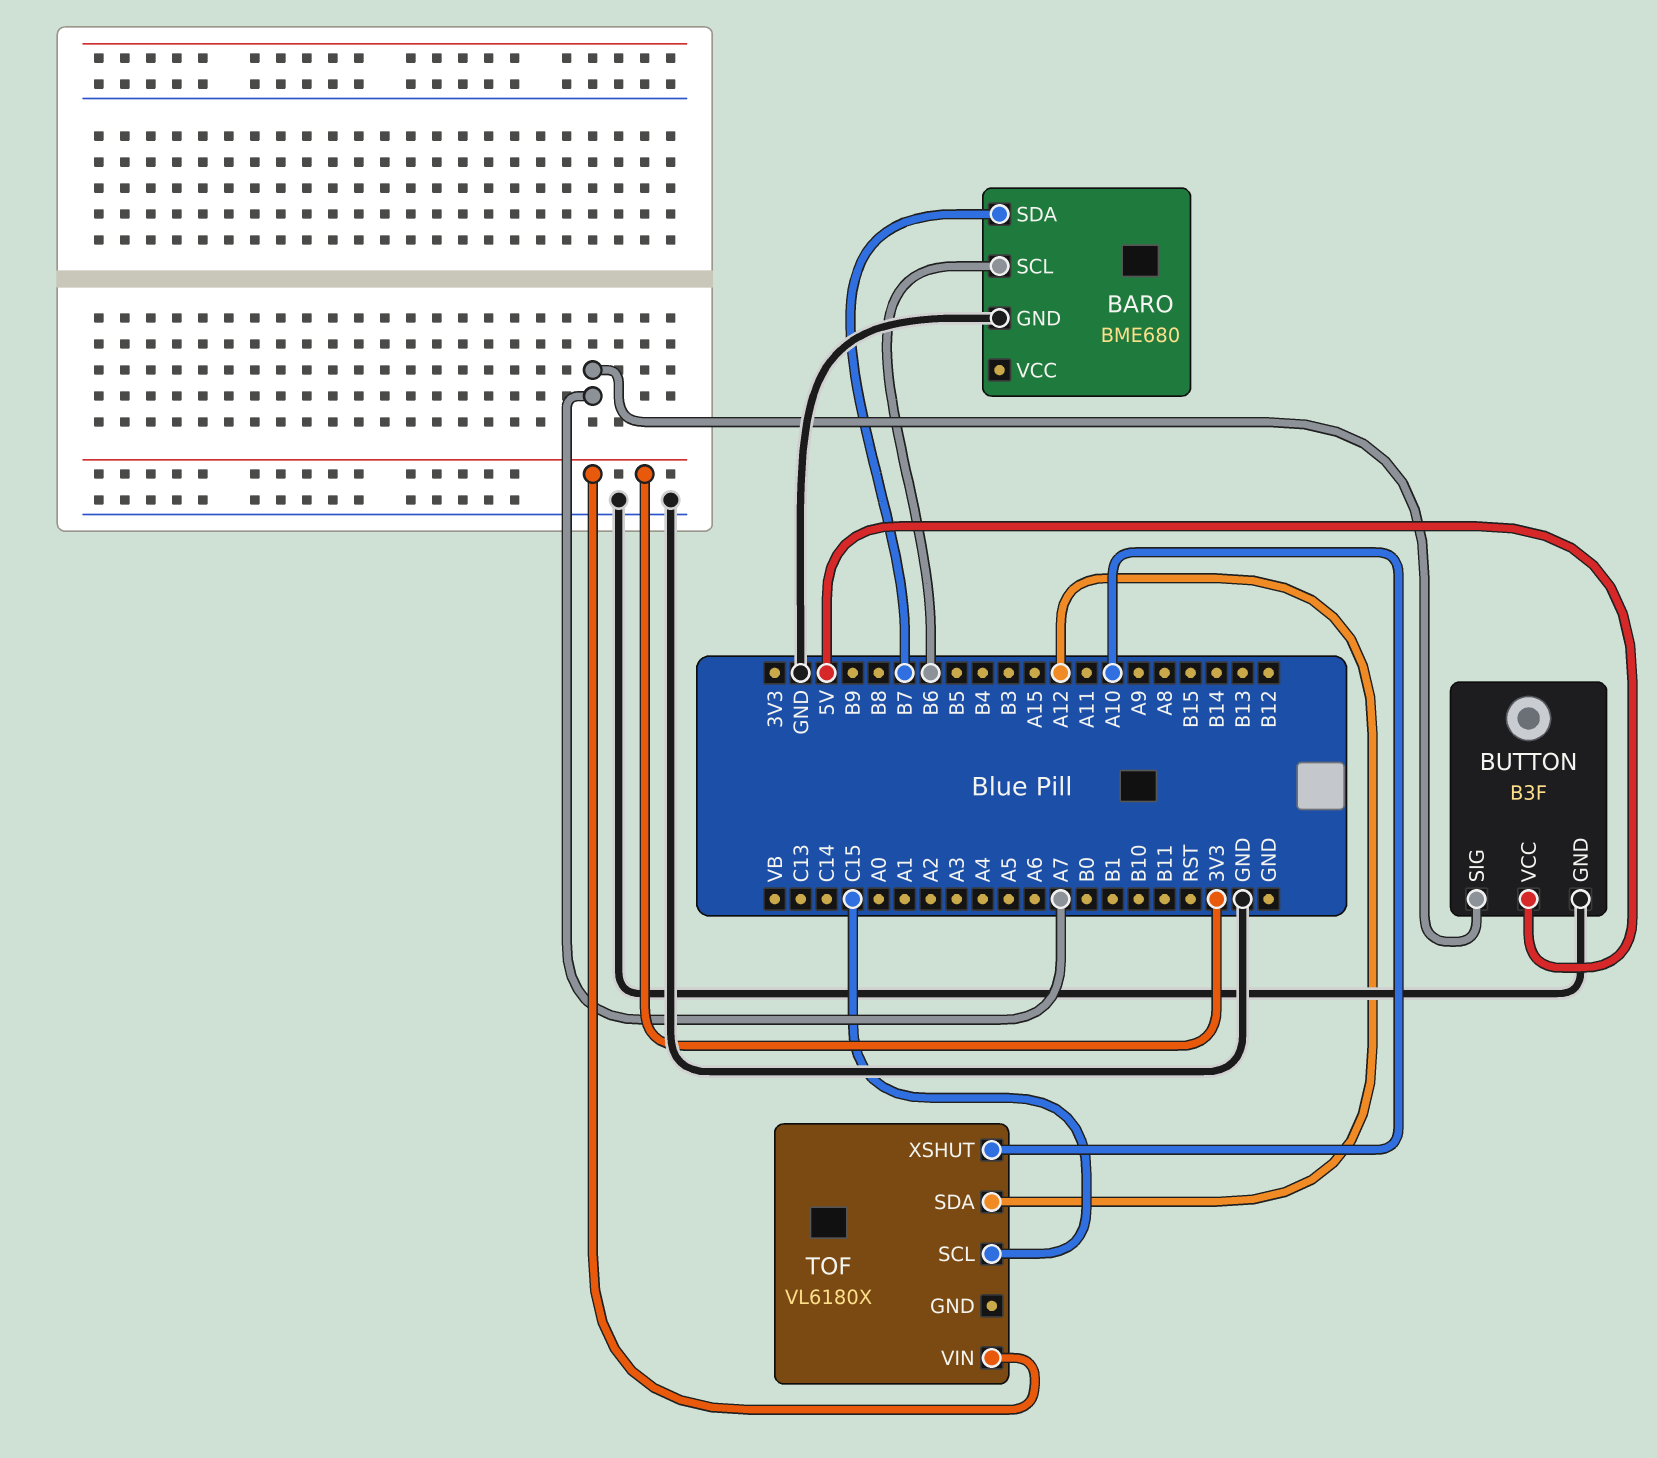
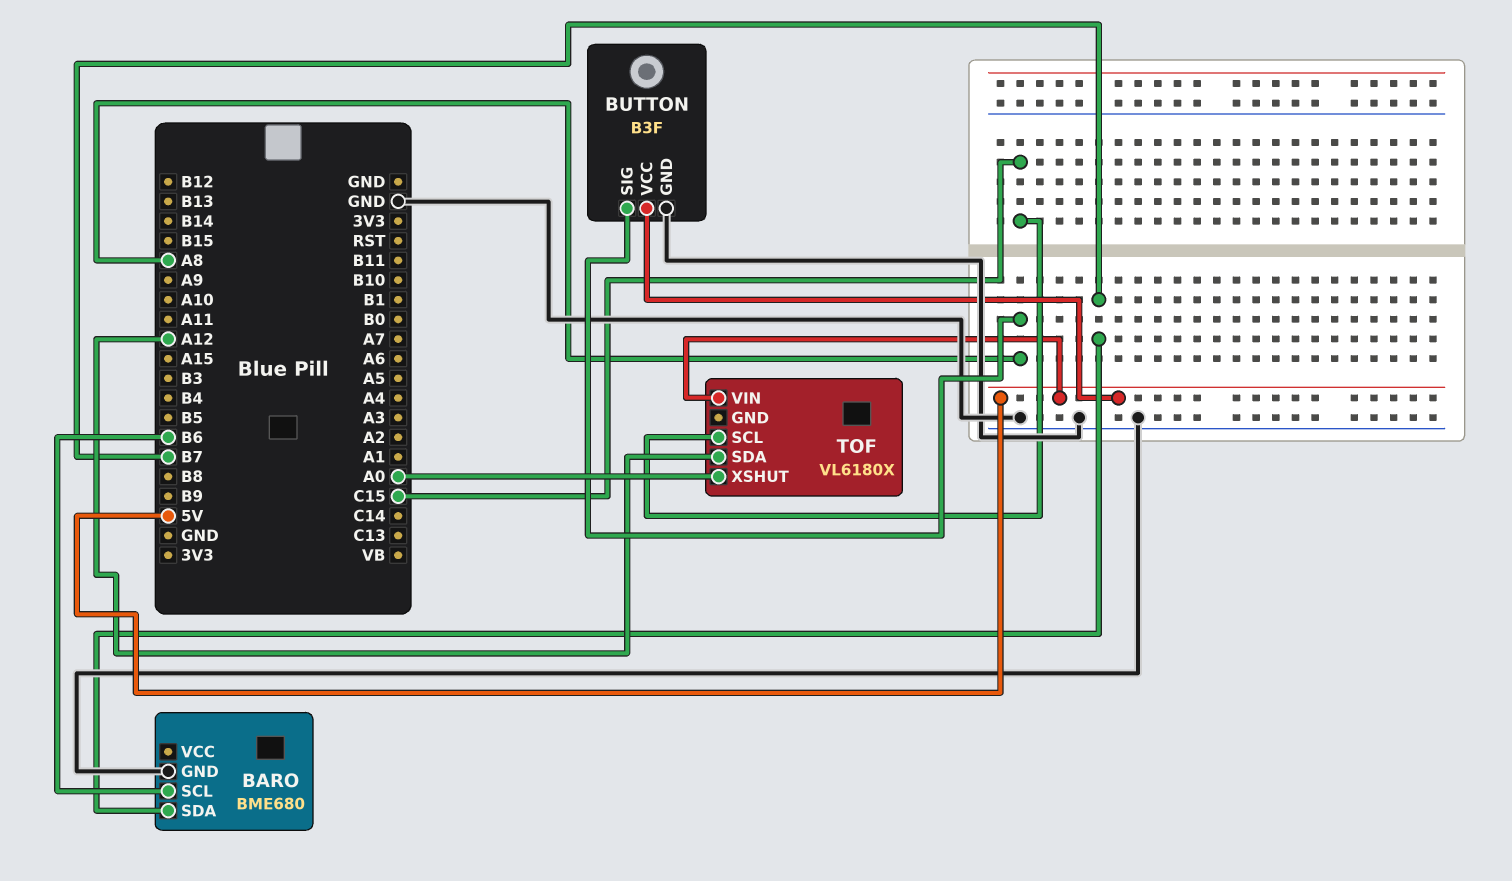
BUTTON pin SIG: A7 -> A8
TOF pin VIN: 3V3 -> 5V
TOF pin XSHUT: A10 -> A0

